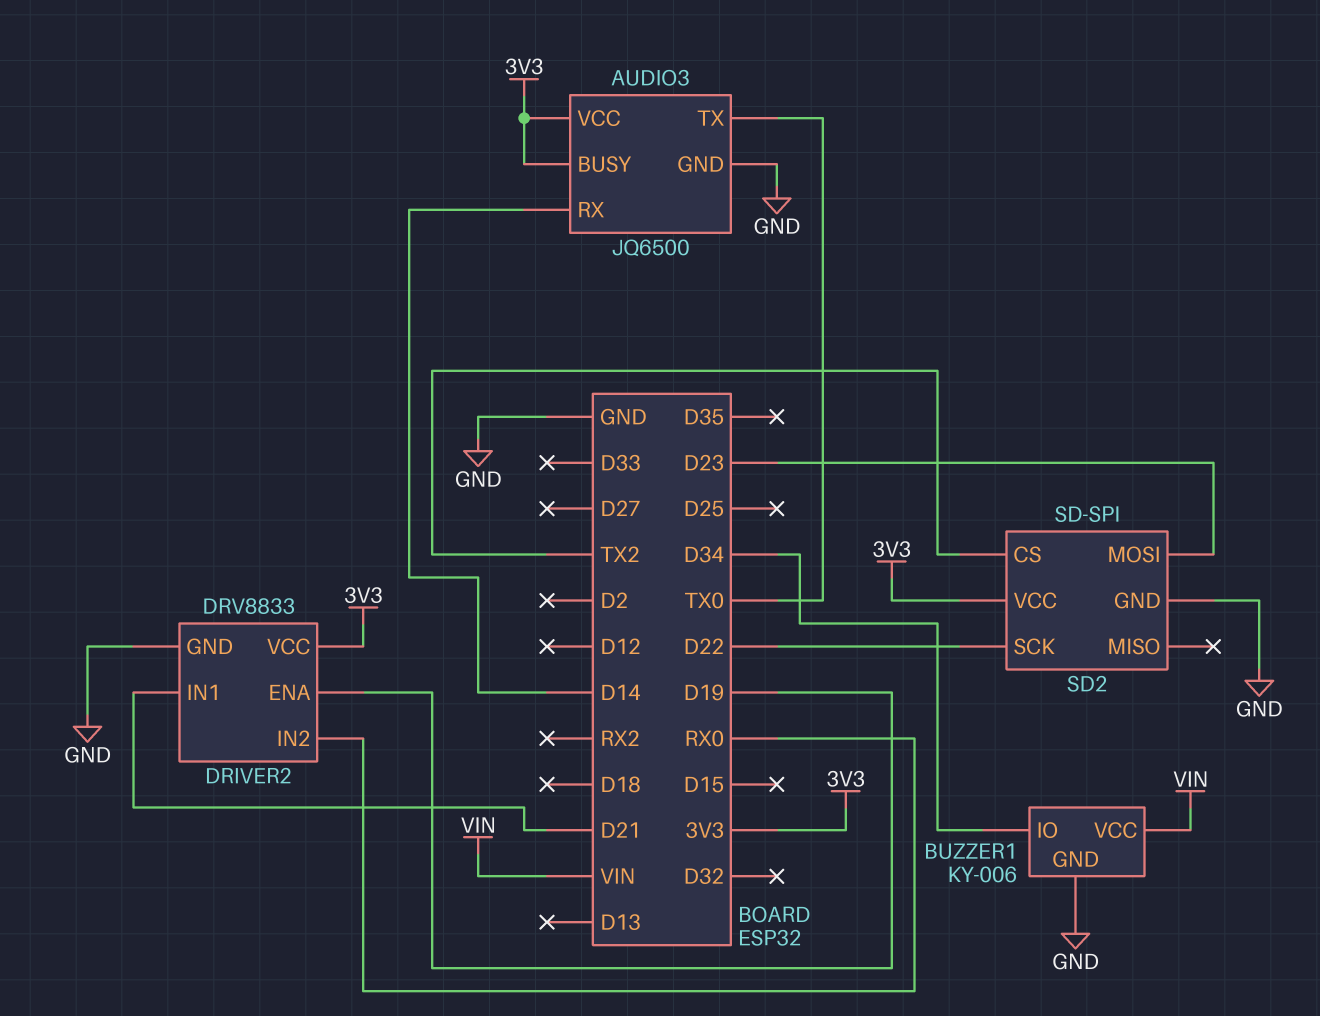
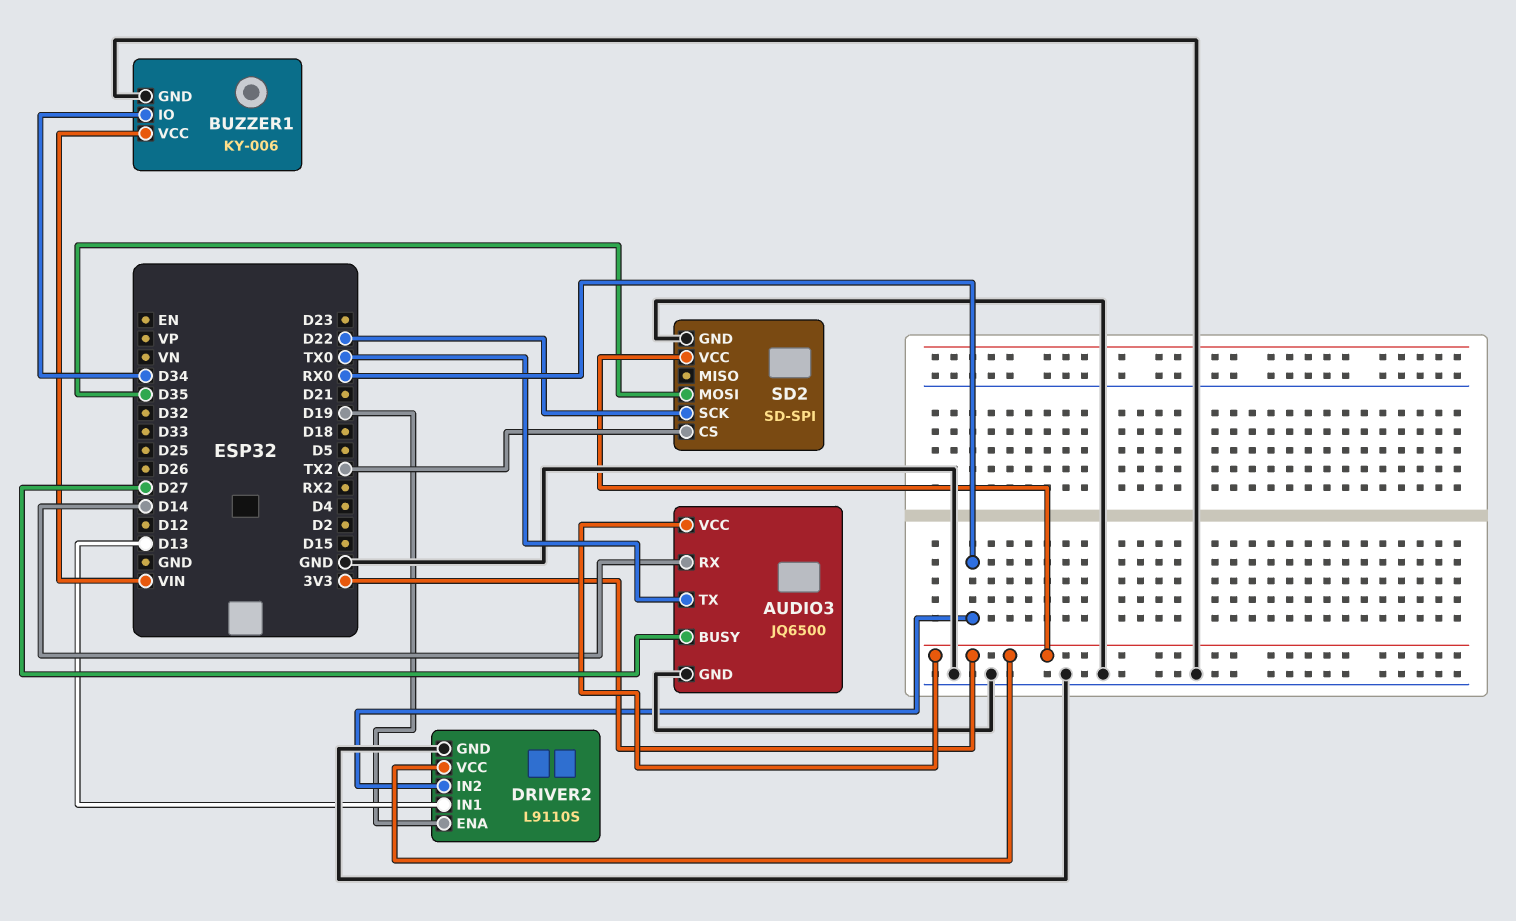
AUDIO3 pin BUSY: 3V3 -> D27
DRIVER2: DRV8833 -> L9110S
DRIVER2 pin IN1: D21 -> D13
SD2 pin MOSI: D23 -> D35

